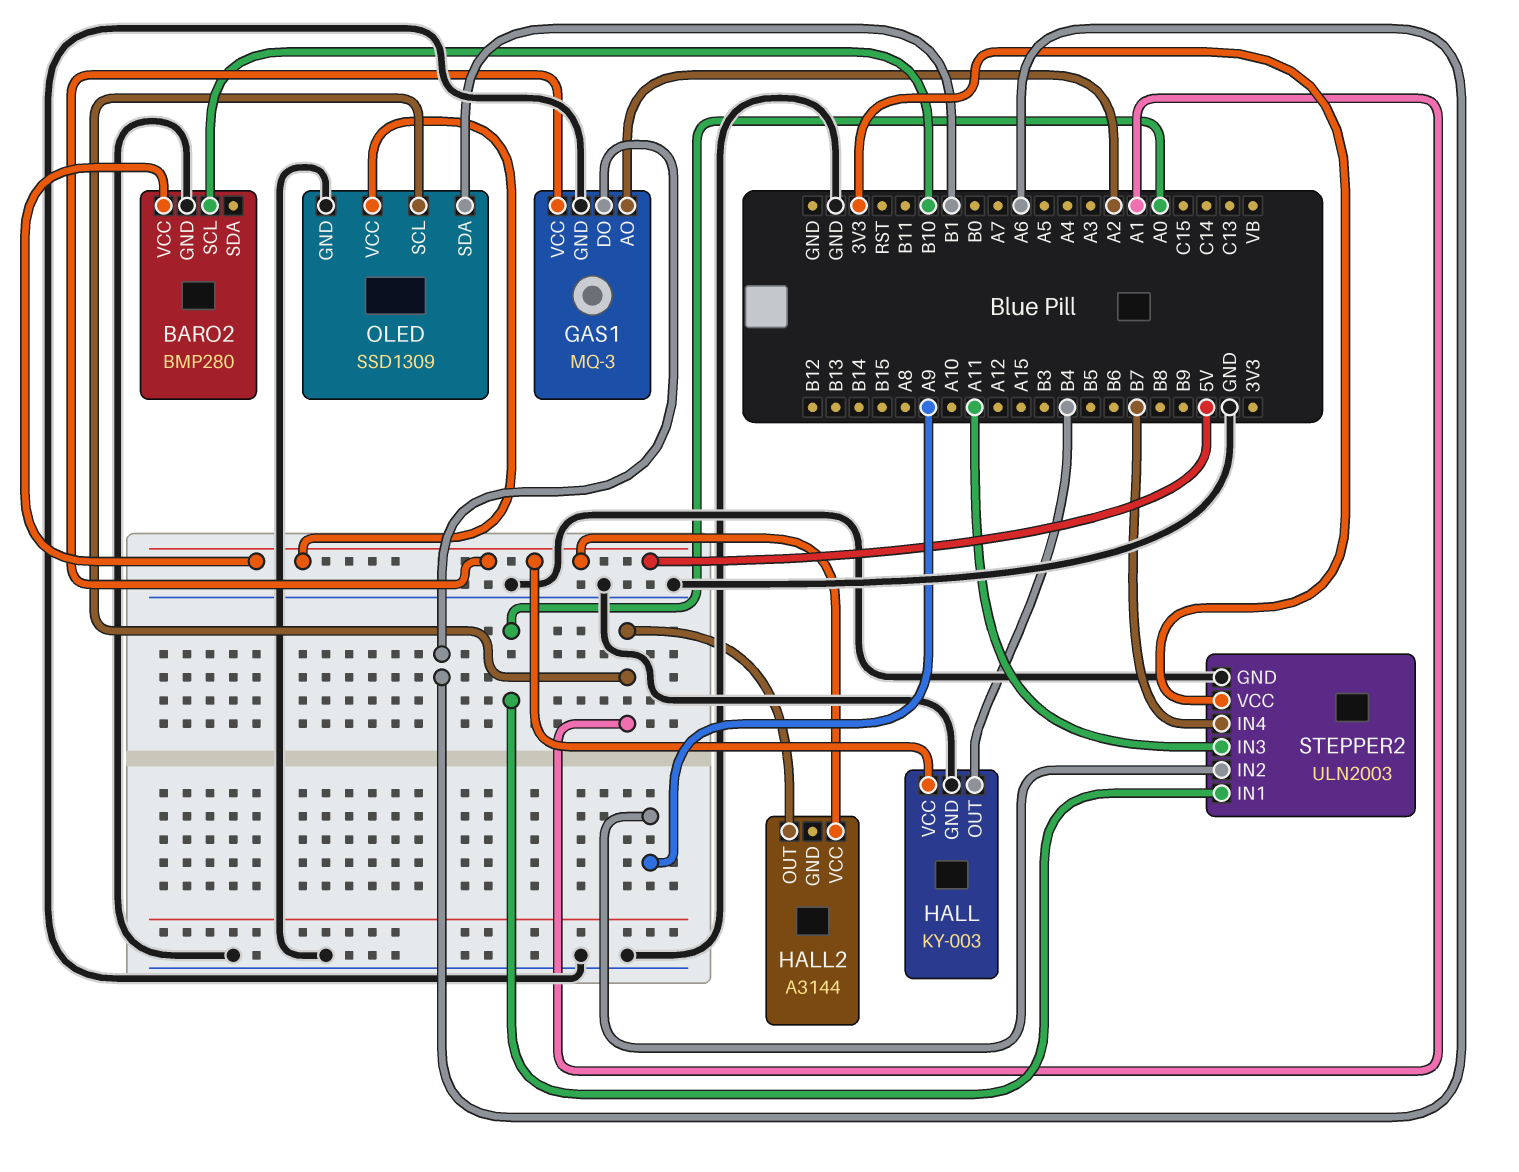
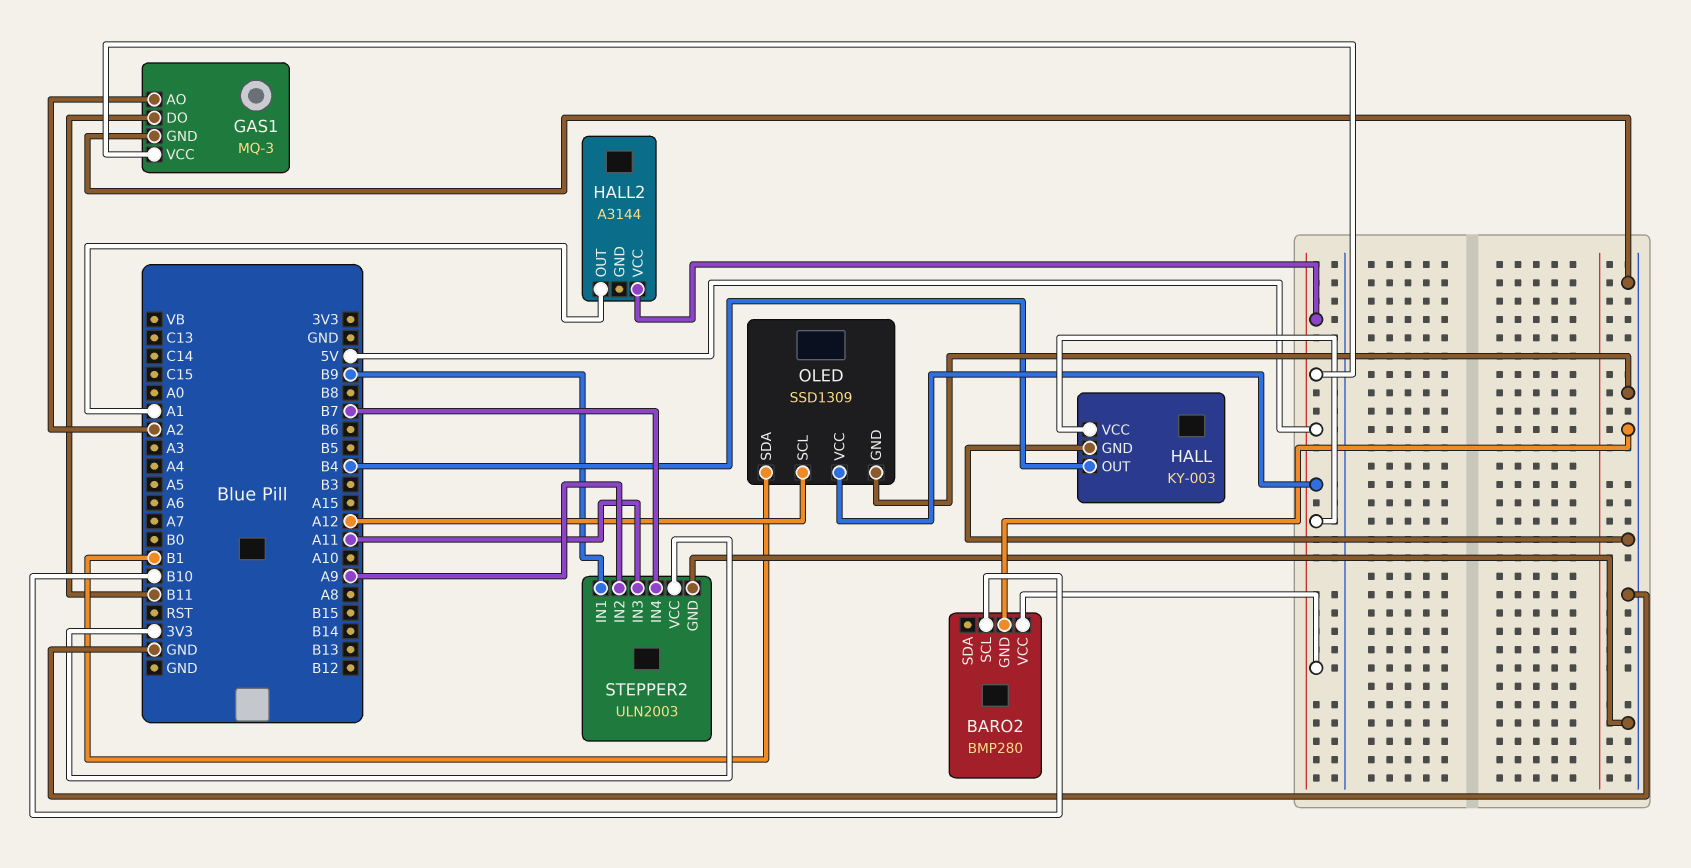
GAS1 pin DO: A6 -> B11
OLED pin SCL: A1 -> A12
STEPPER2 pin IN1: A0 -> B9

